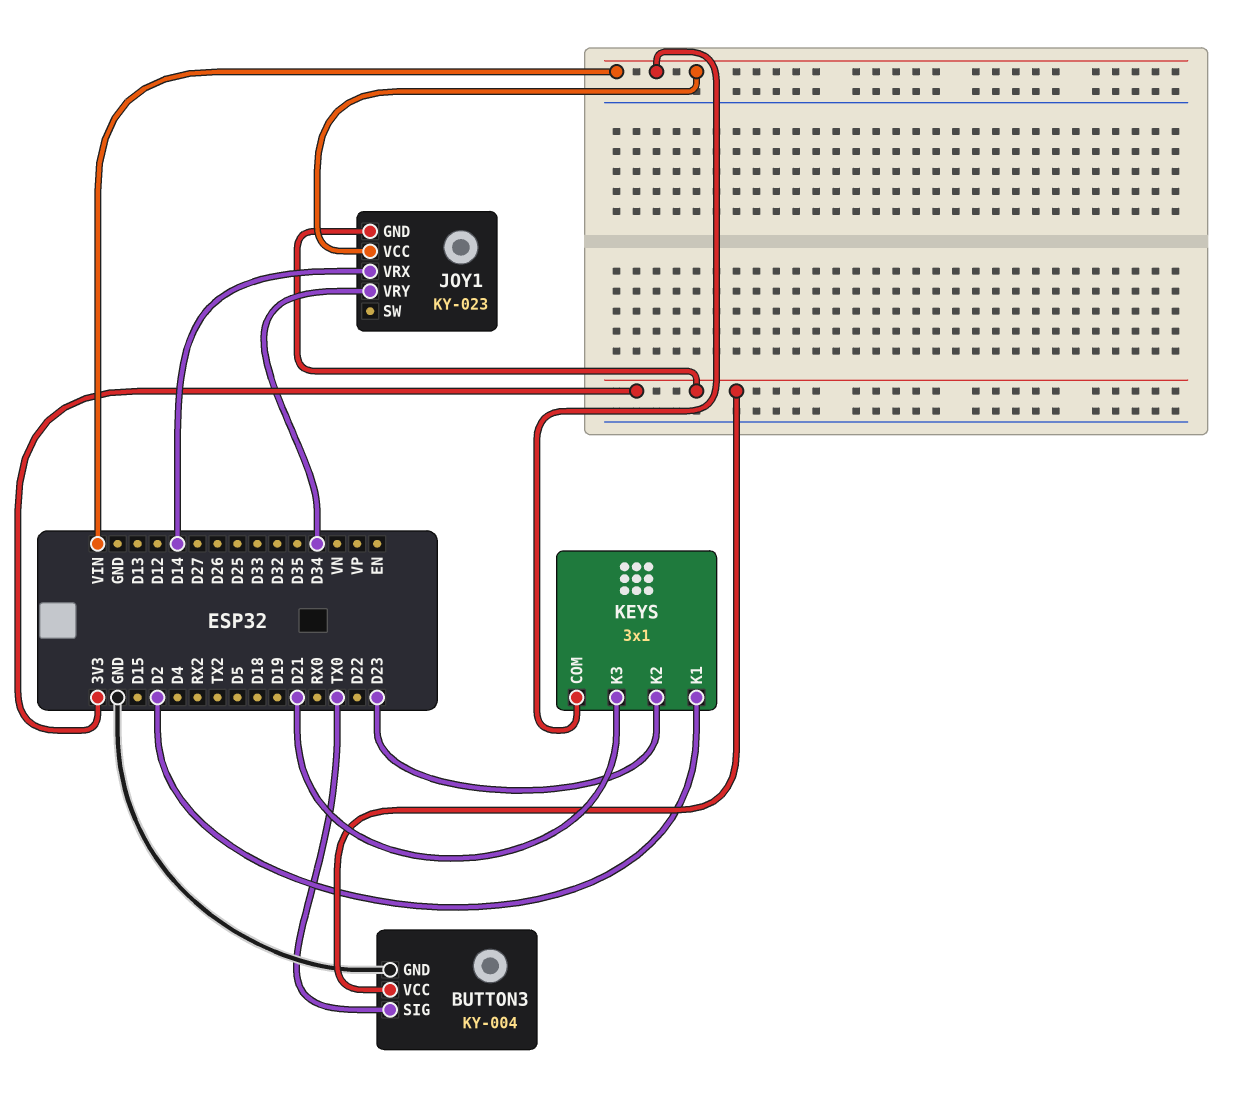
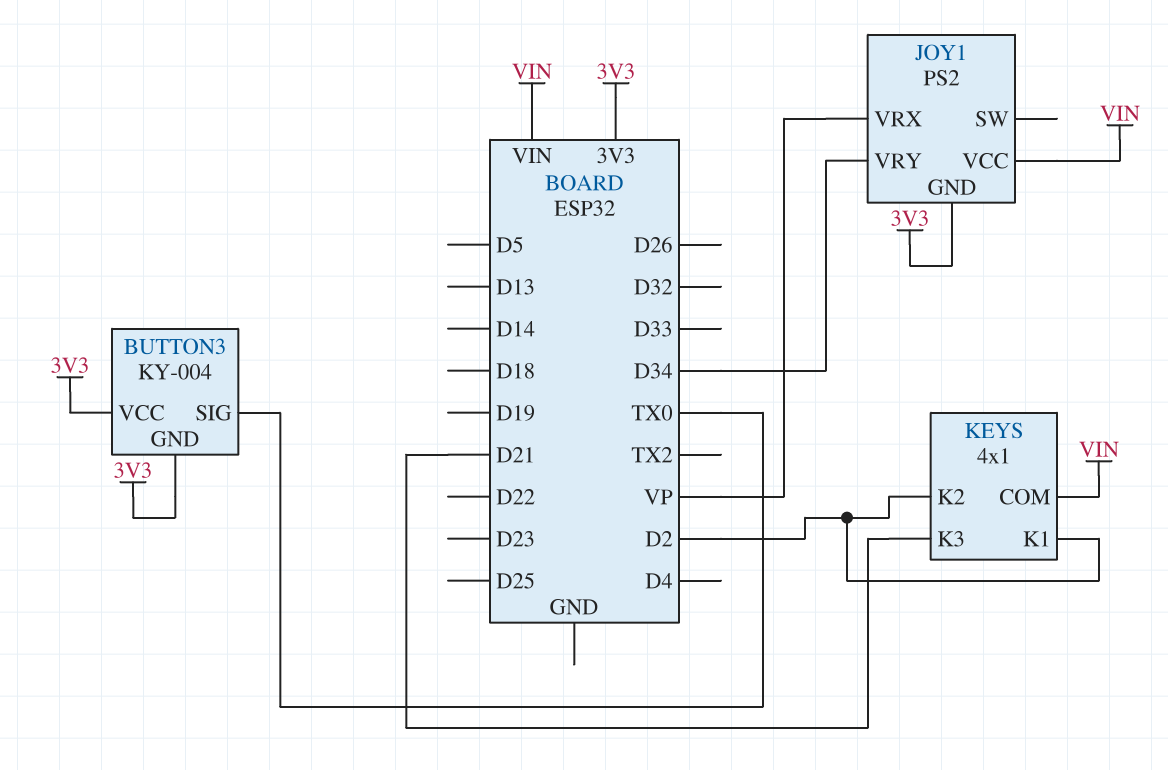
BUTTON3 pin GND: GND -> 3V3
JOY1: KY-023 -> PS2
JOY1 pin VRX: D14 -> VP
KEYS: 3x1 -> 4x1
KEYS pin K2: D23 -> D2

